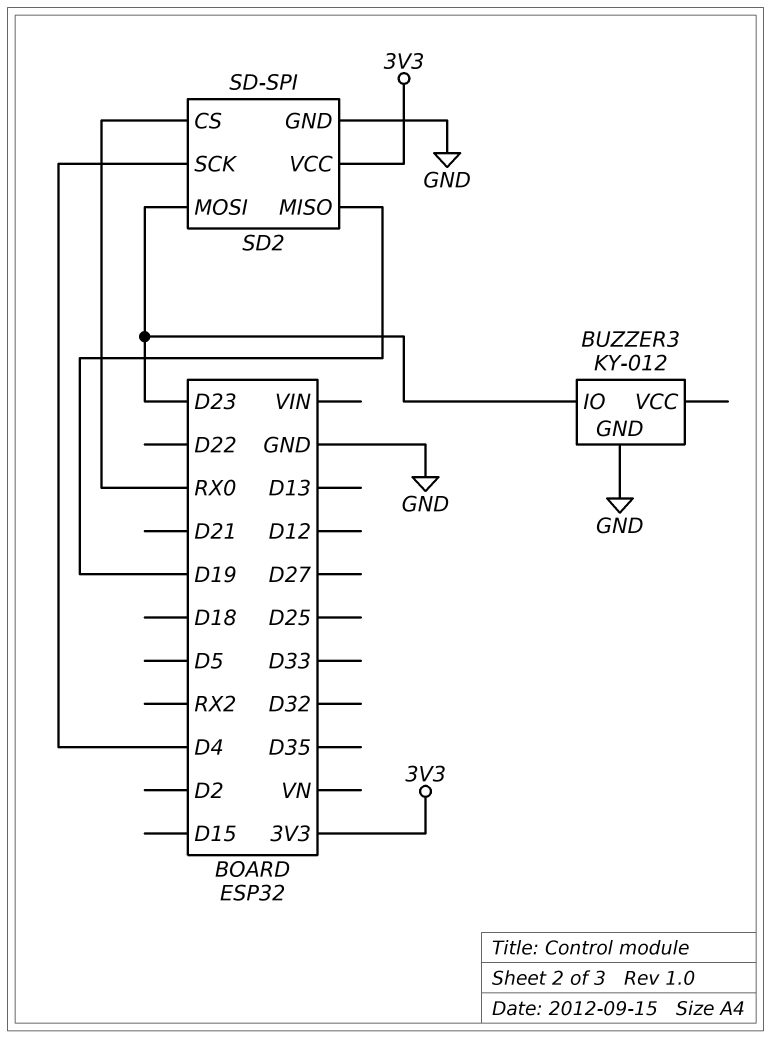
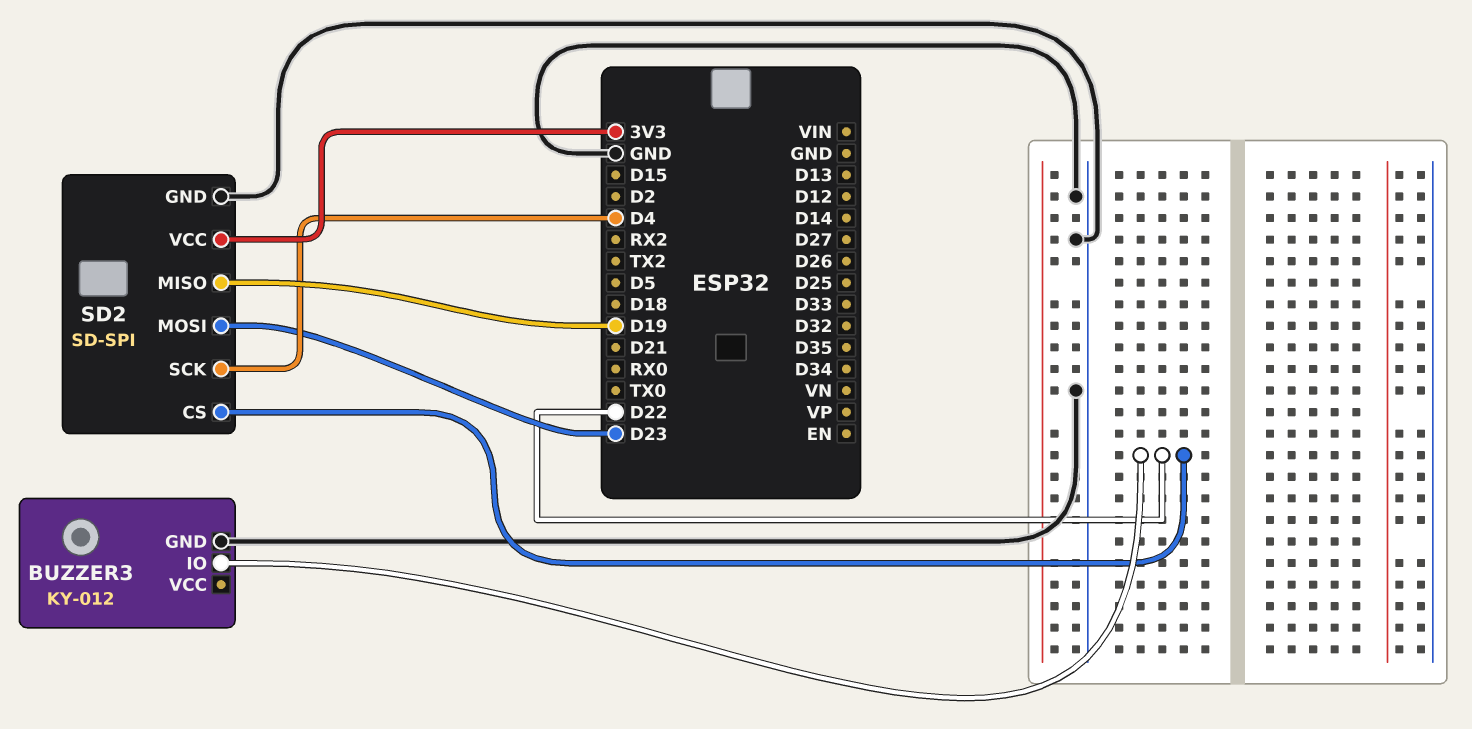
BUZZER3 pin IO: D23 -> D22
SD2 pin CS: RX0 -> D22

